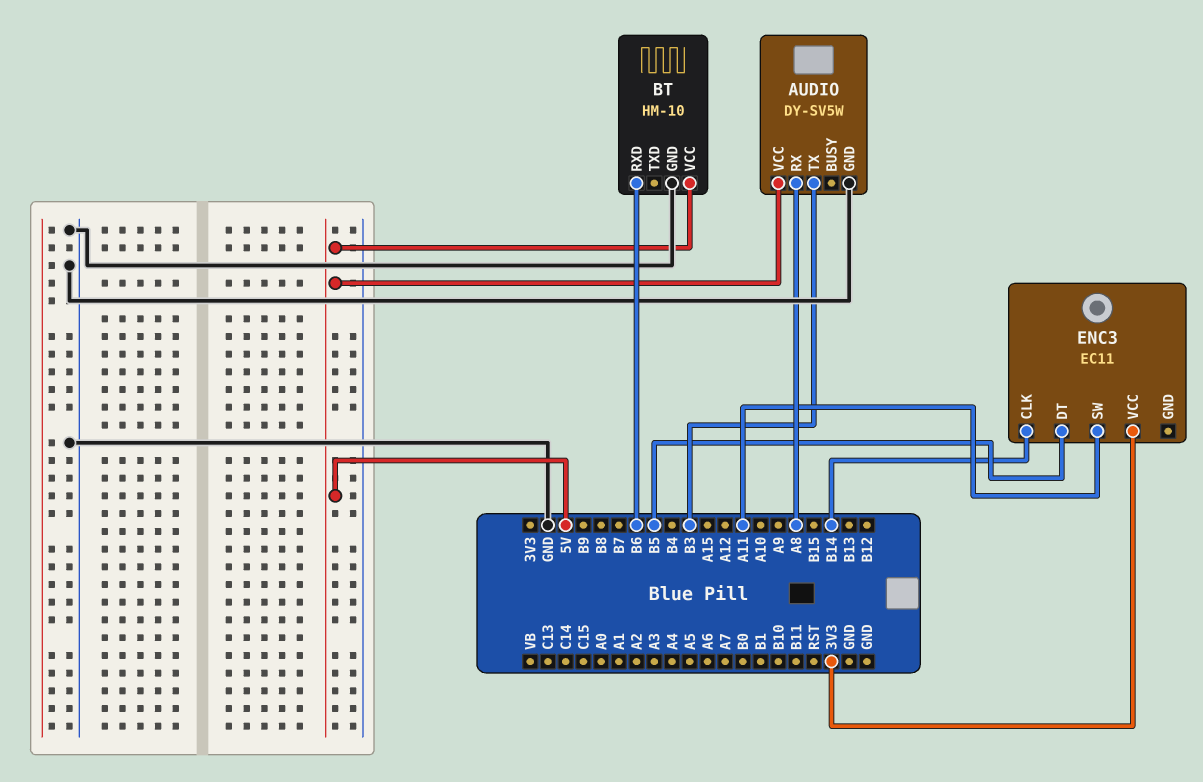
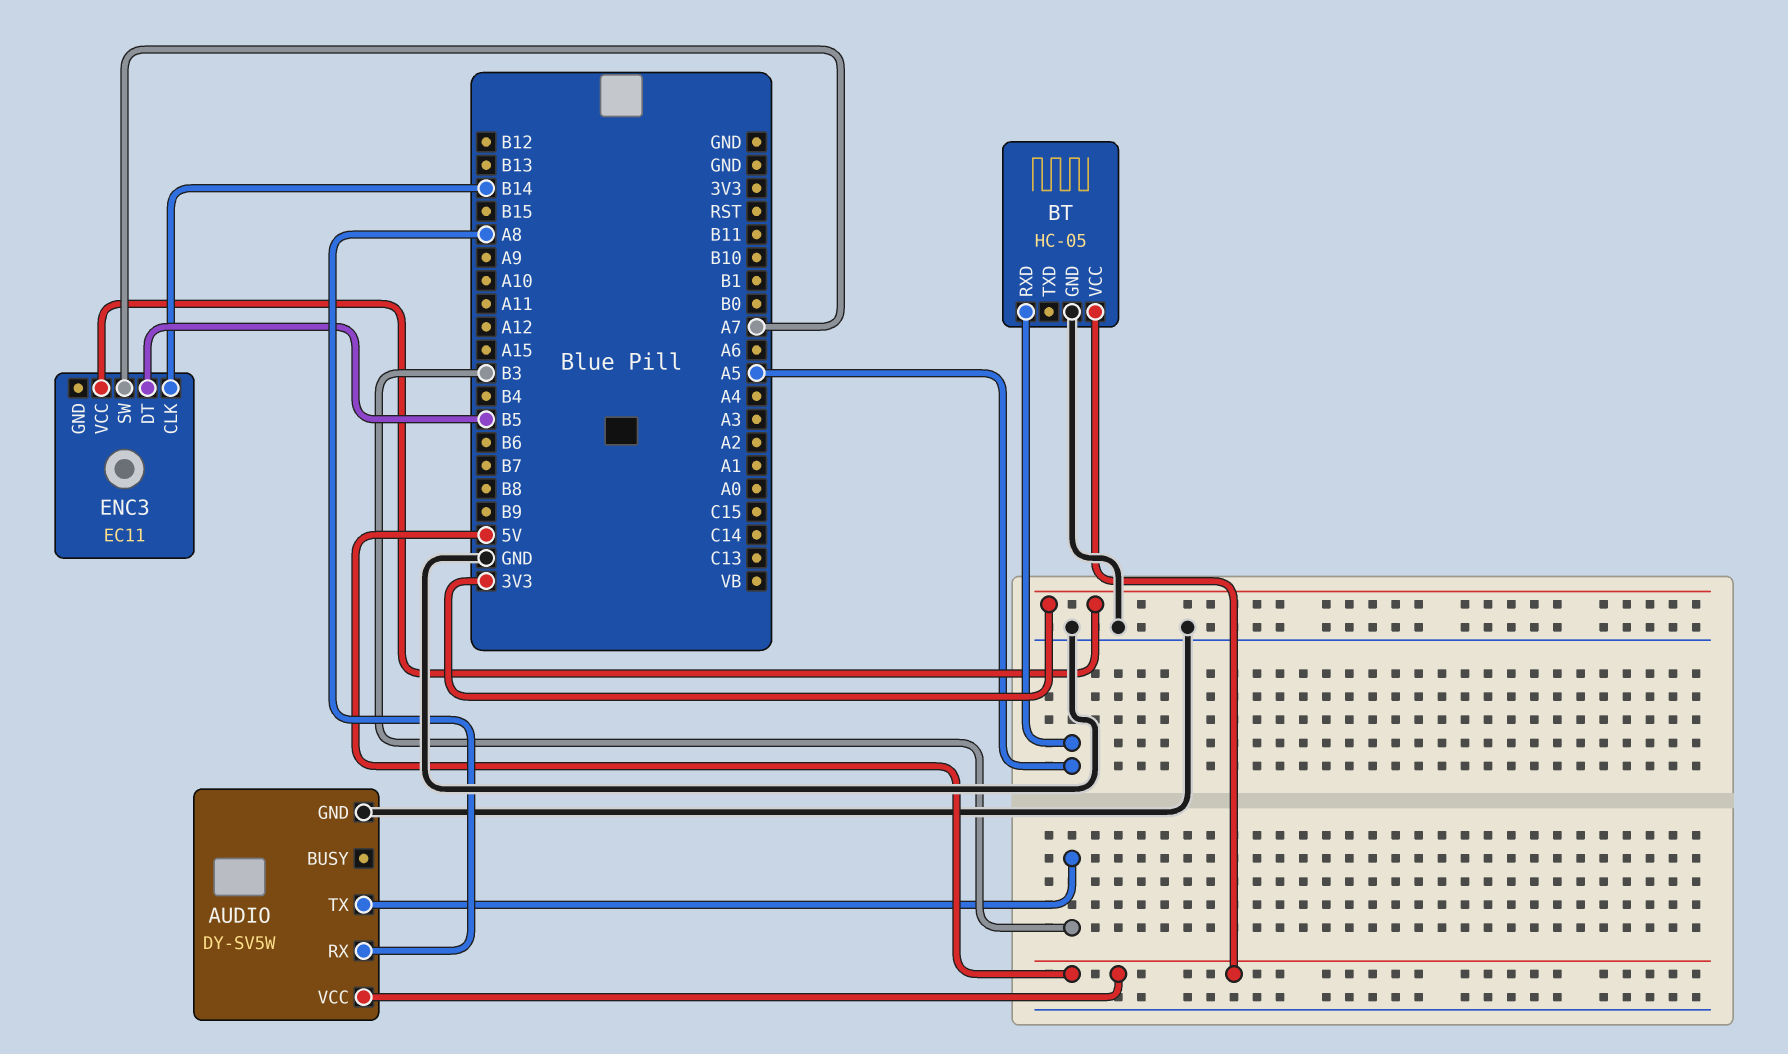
BT: HM-10 -> HC-05
BT pin RXD: B6 -> A5
ENC3 pin SW: A11 -> A7

